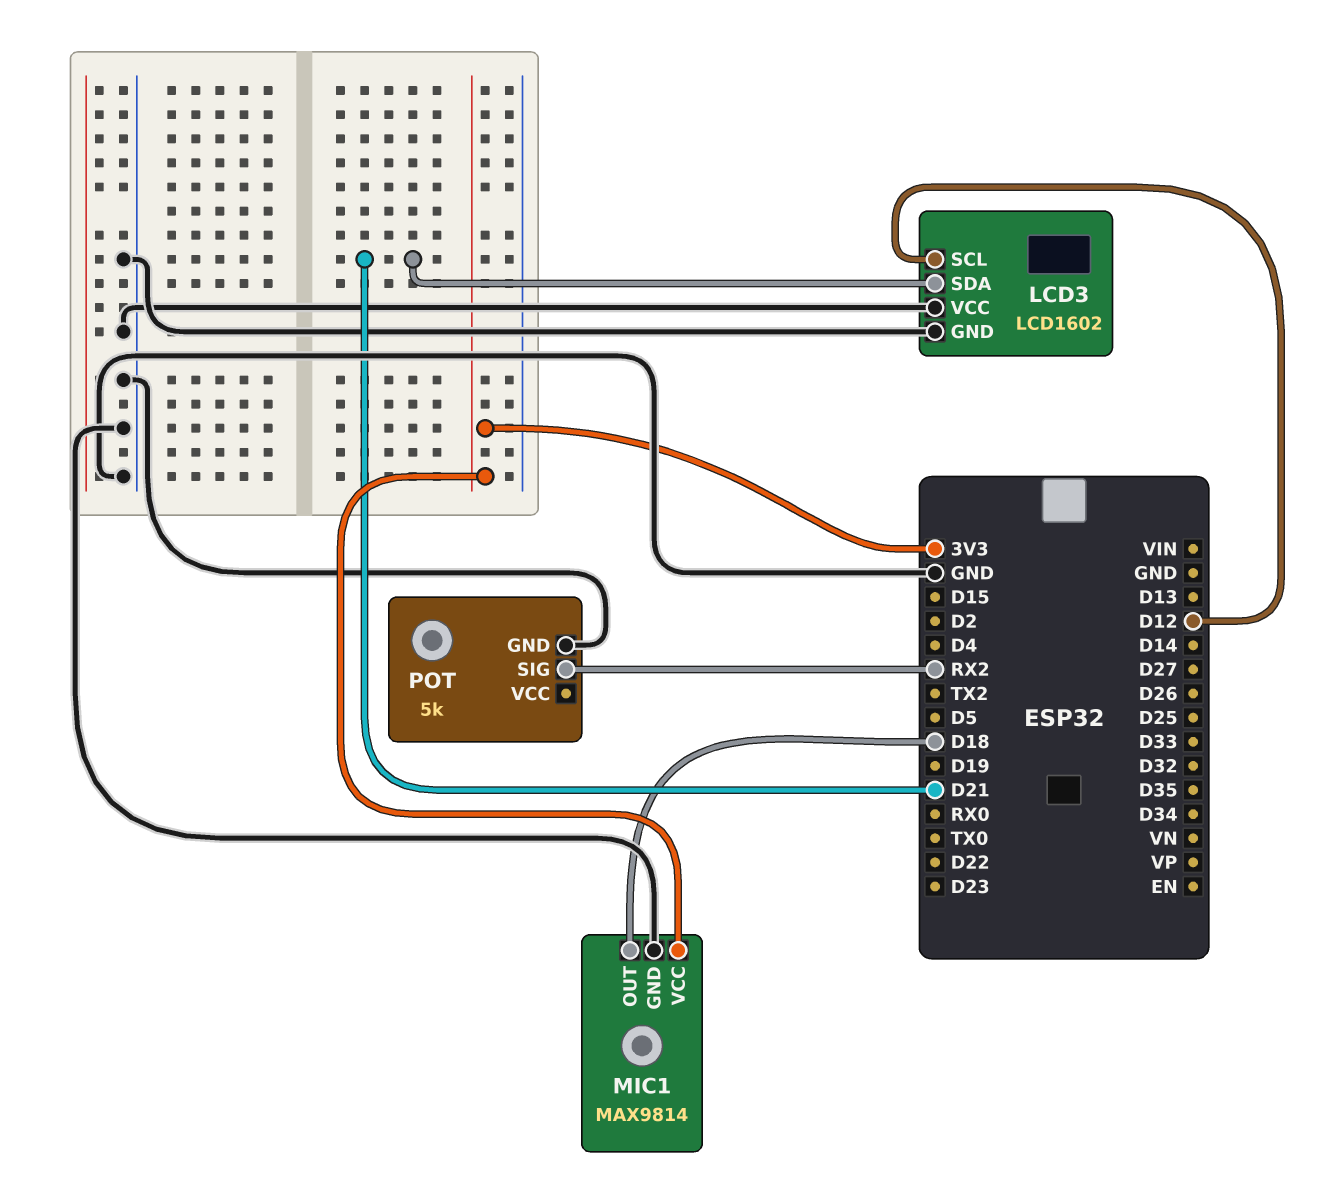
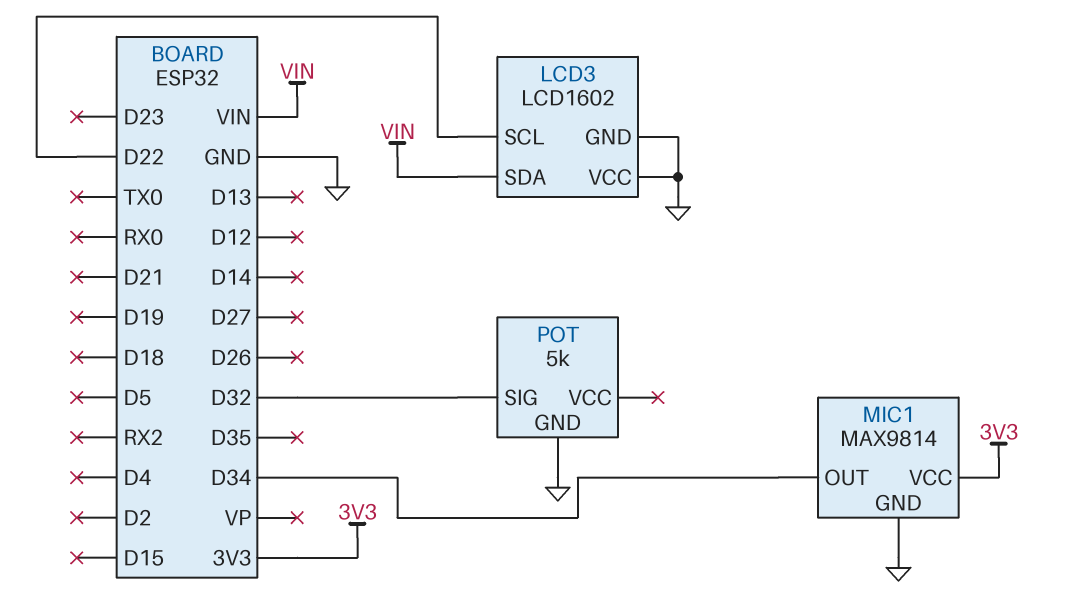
LCD3 pin SCL: D12 -> D22
LCD3 pin SDA: D21 -> VIN
MIC1 pin OUT: D18 -> D34
POT pin SIG: RX2 -> D32

